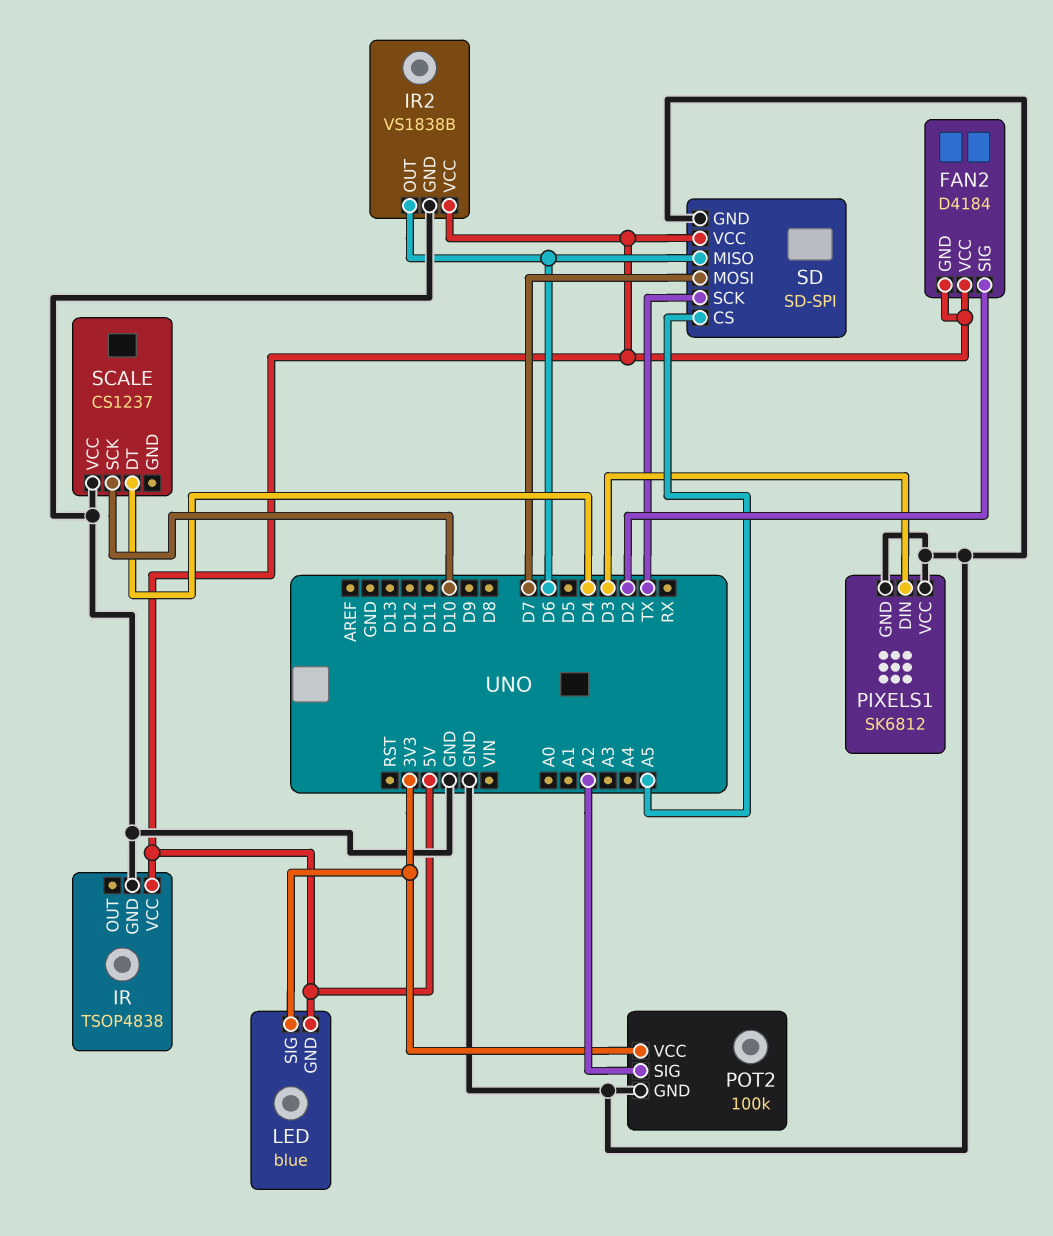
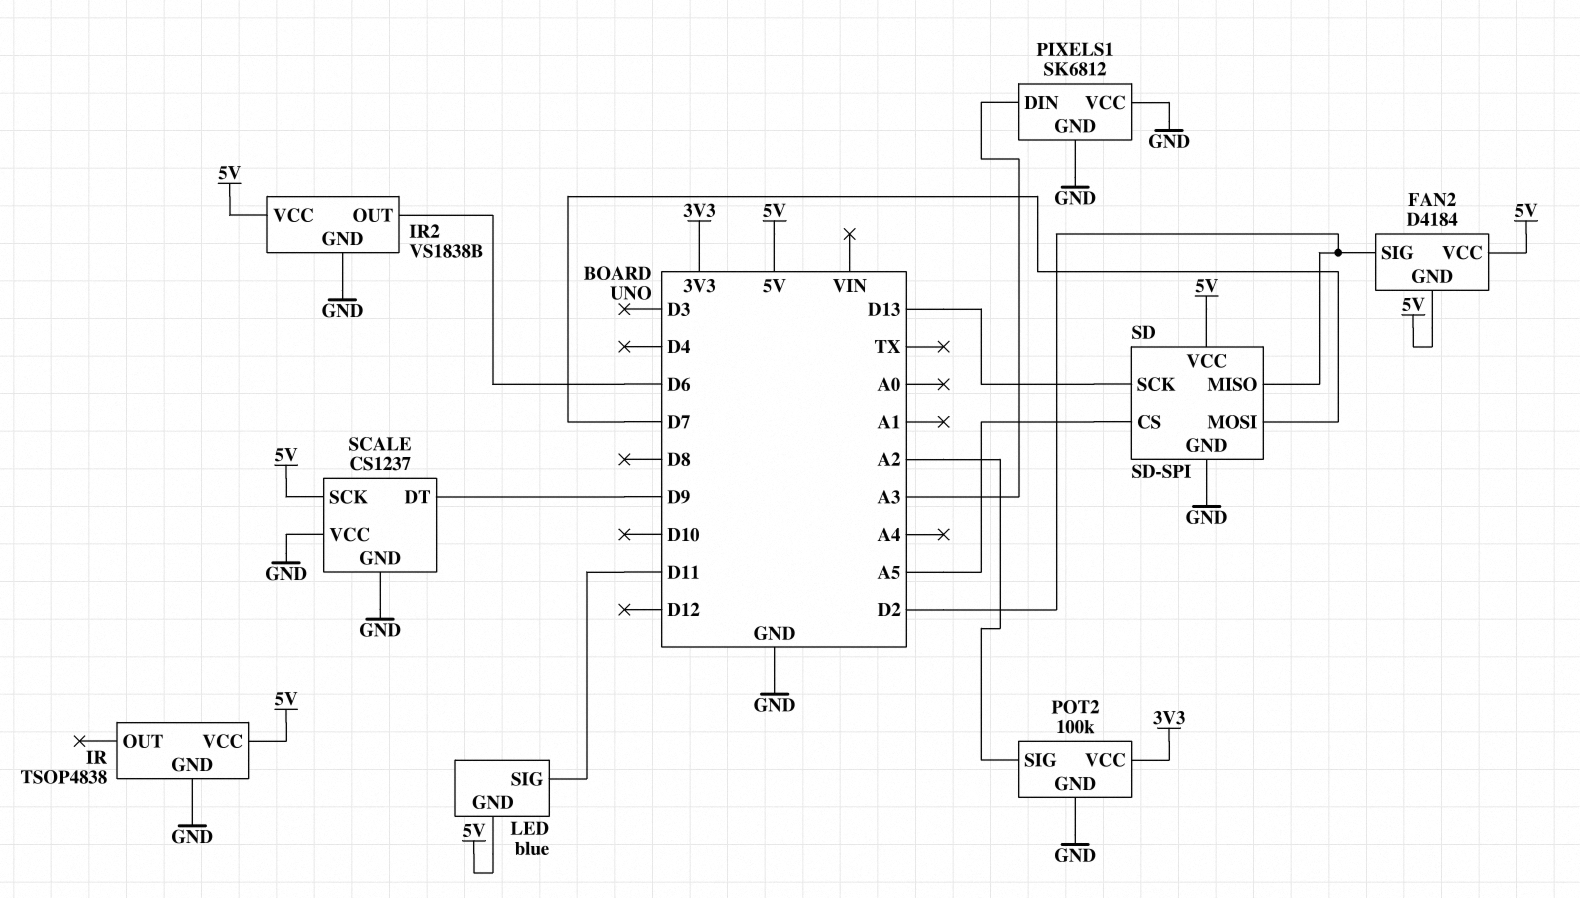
LED pin SIG: 3V3 -> D11
PIXELS1 pin DIN: D3 -> A3
SCALE pin DT: D4 -> D9
SCALE pin GND: none -> GND
SCALE pin SCK: D10 -> 5V
SD pin MISO: D6 -> D2
SD pin SCK: TX -> D13

